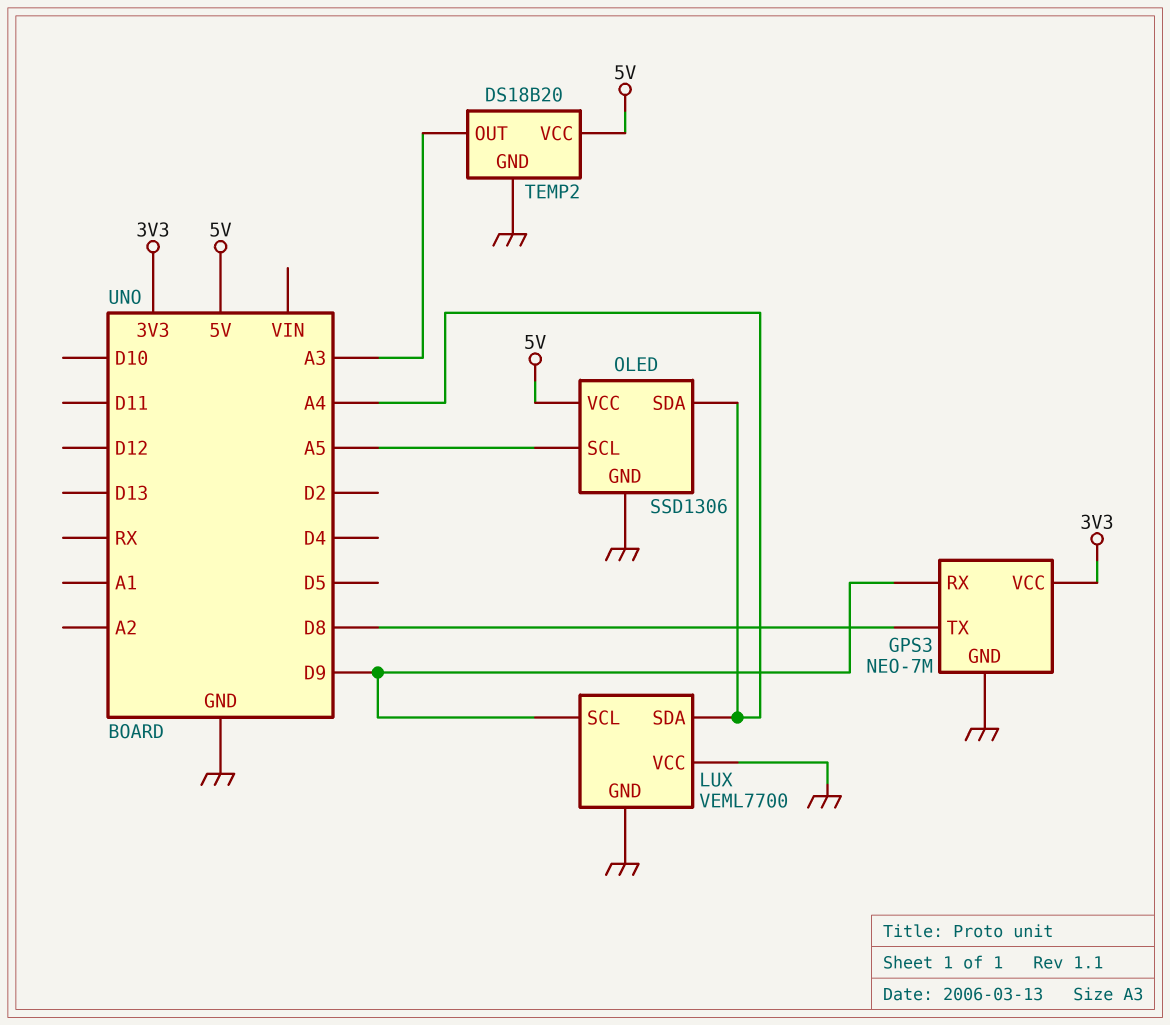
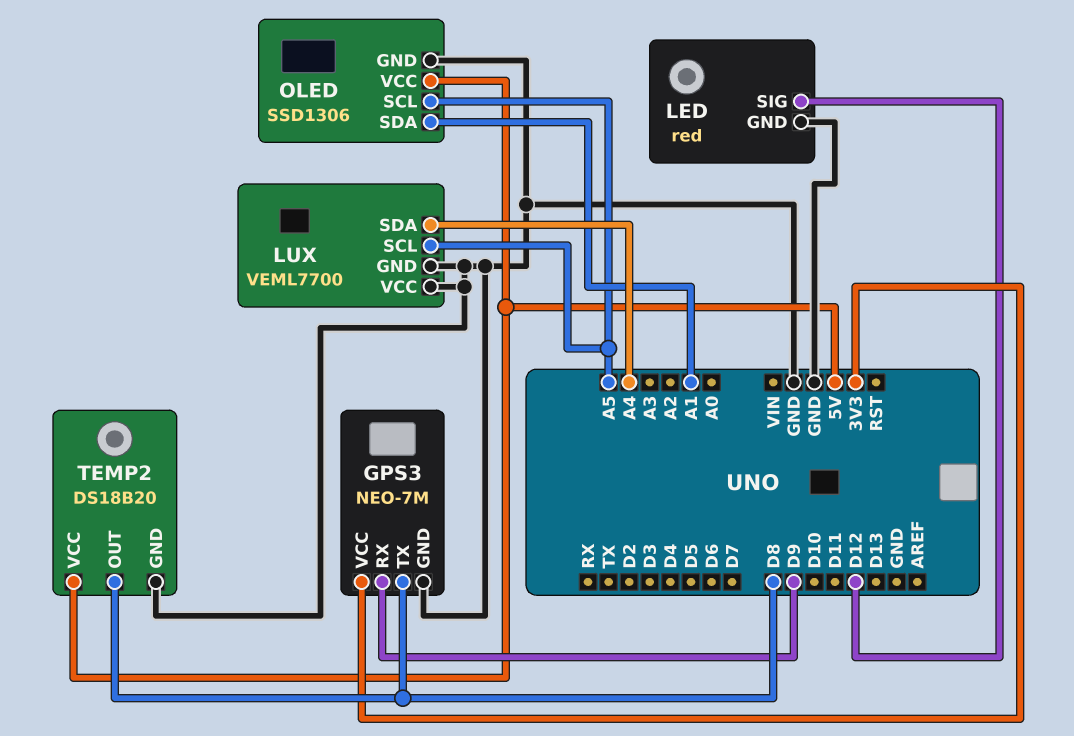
LED: none -> red
LED pin GND: none -> GND
LED pin SIG: none -> D12
LUX pin SCL: D9 -> A5
OLED pin SDA: A4 -> A1
TEMP2 pin OUT: A3 -> D8

